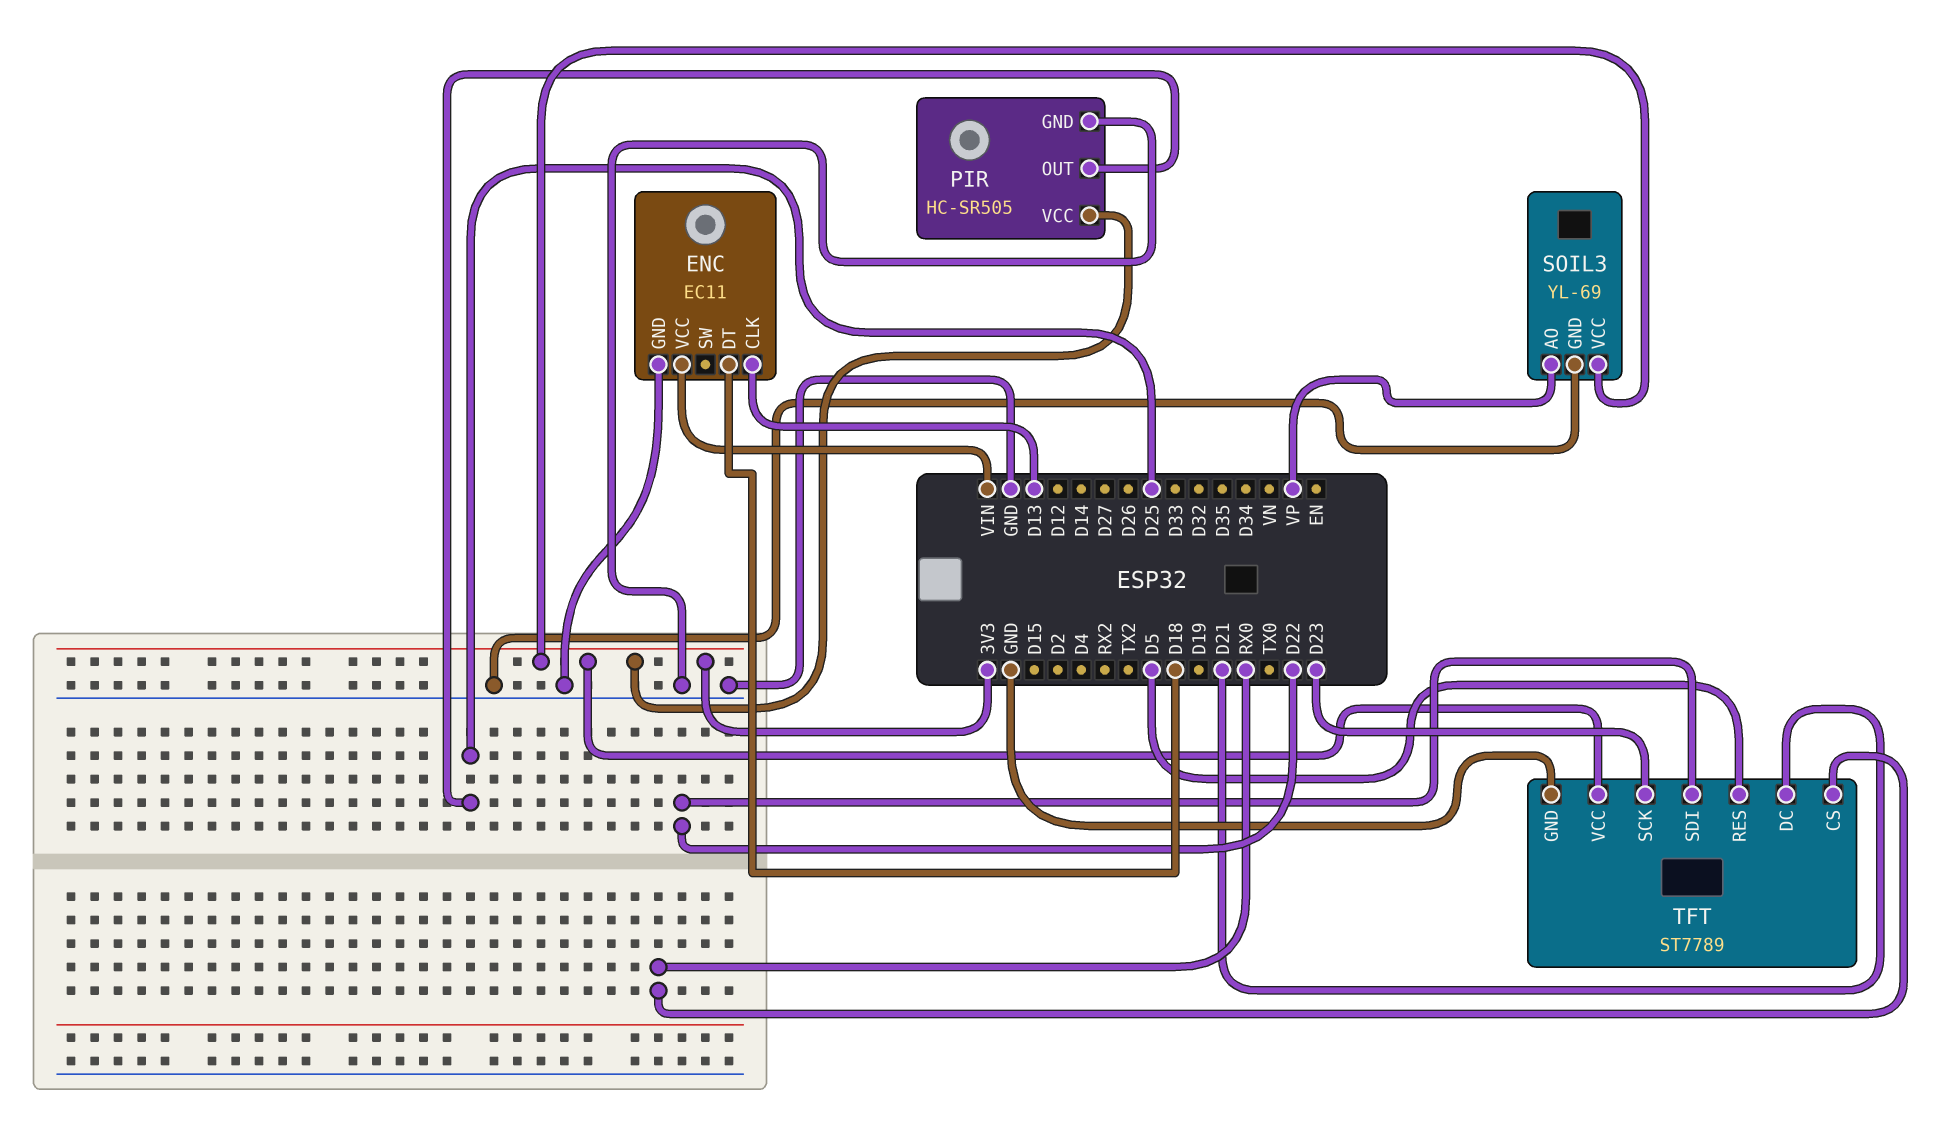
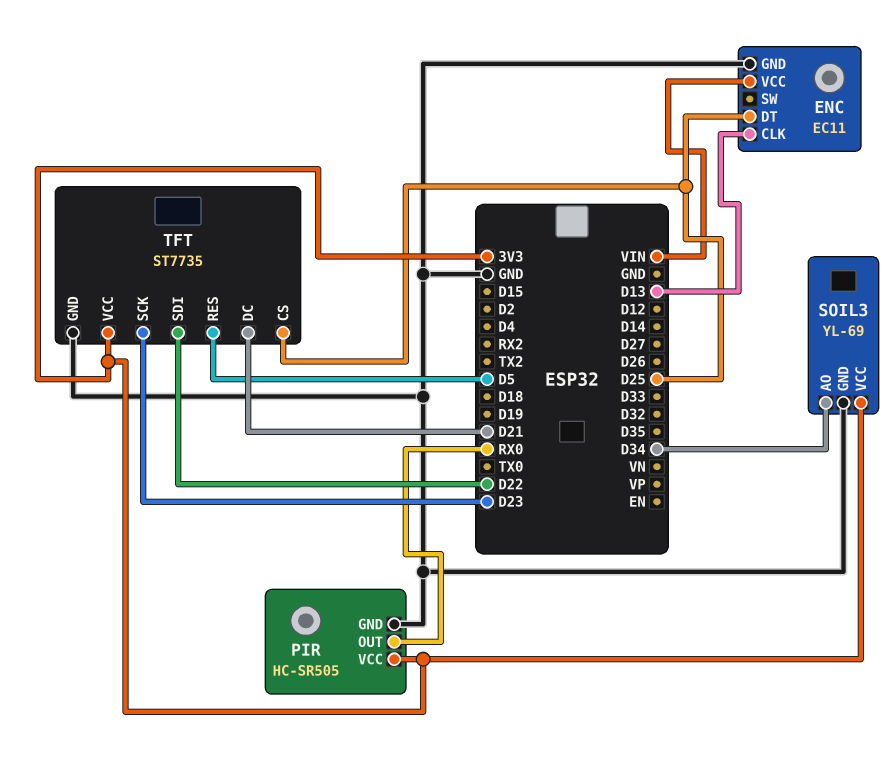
ENC pin DT: D18 -> D25
PIR pin OUT: D25 -> RX0
SOIL3 pin AO: VP -> D34
TFT: ST7789 -> ST7735
TFT pin CS: RX0 -> D25

